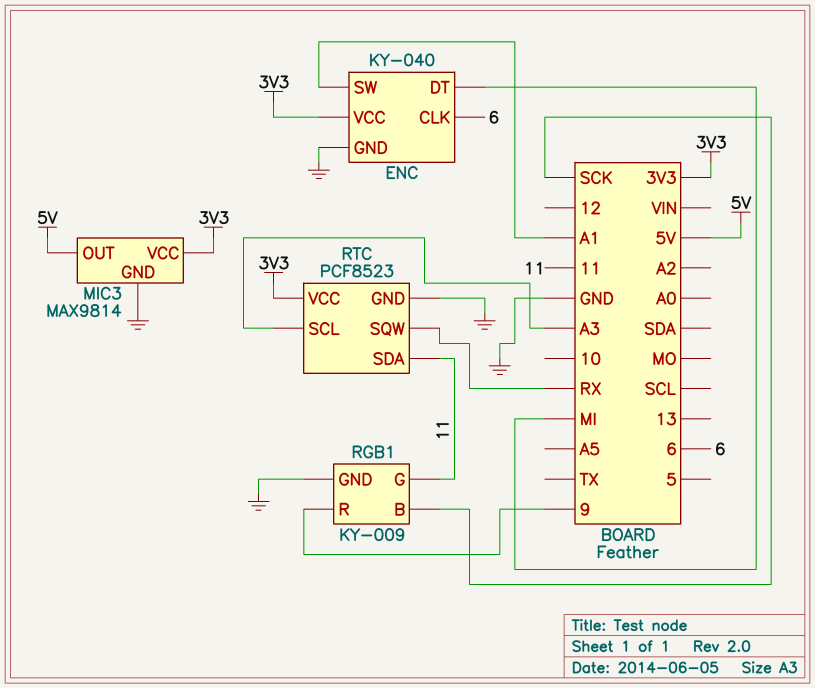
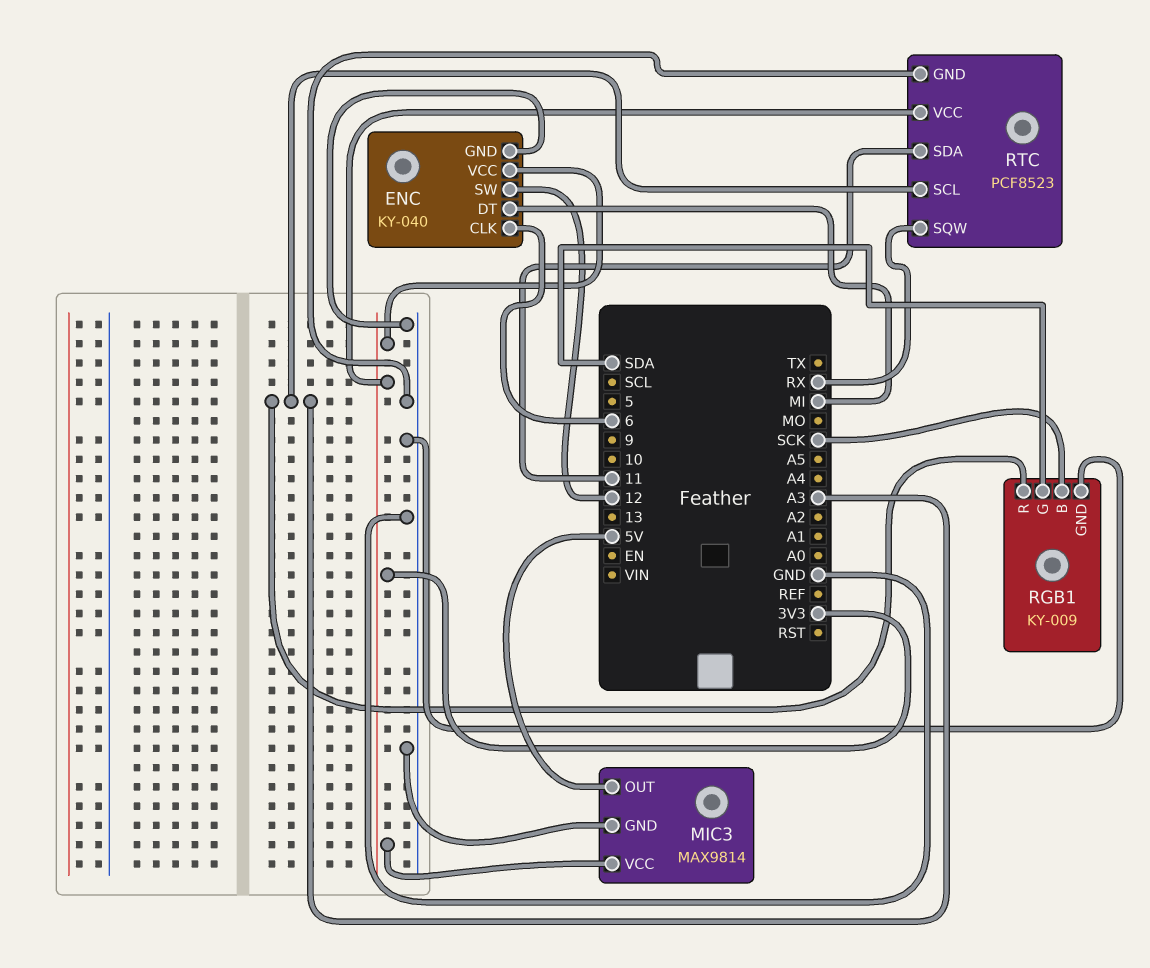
ENC pin SW: A1 -> 12
RGB1 pin G: 11 -> SDA
RGB1 pin R: 9 -> A3

